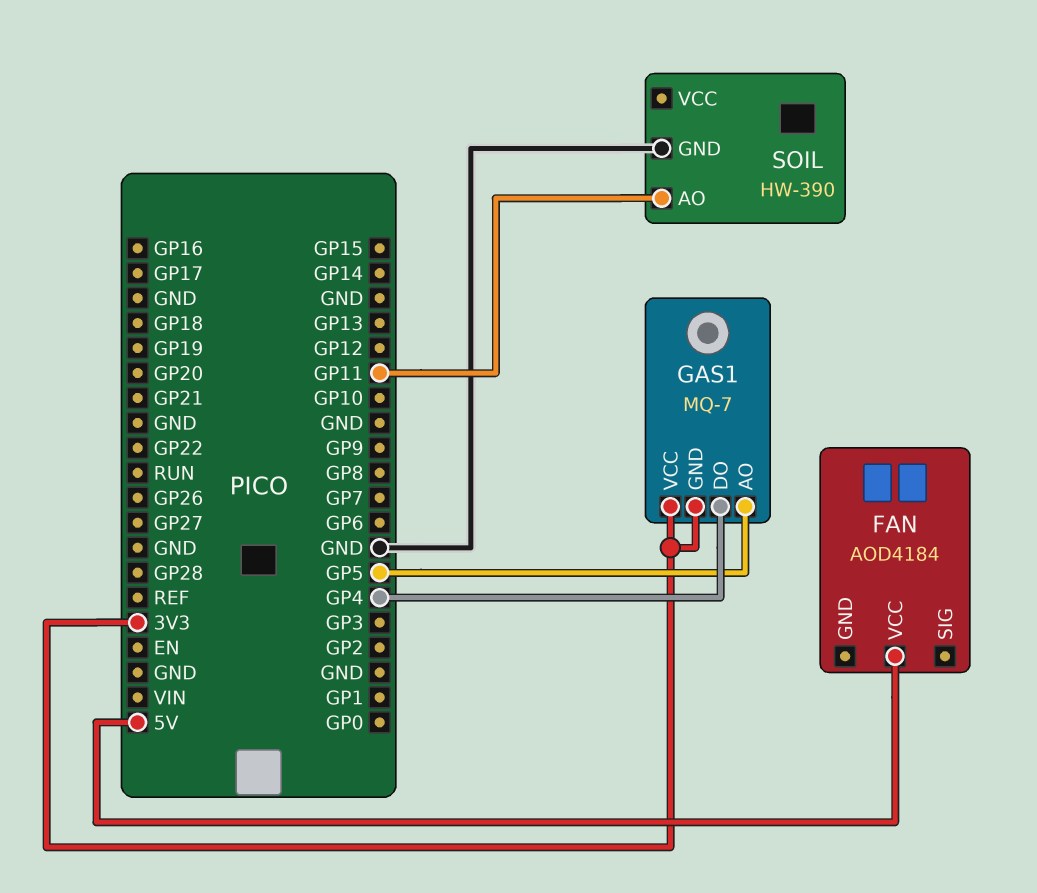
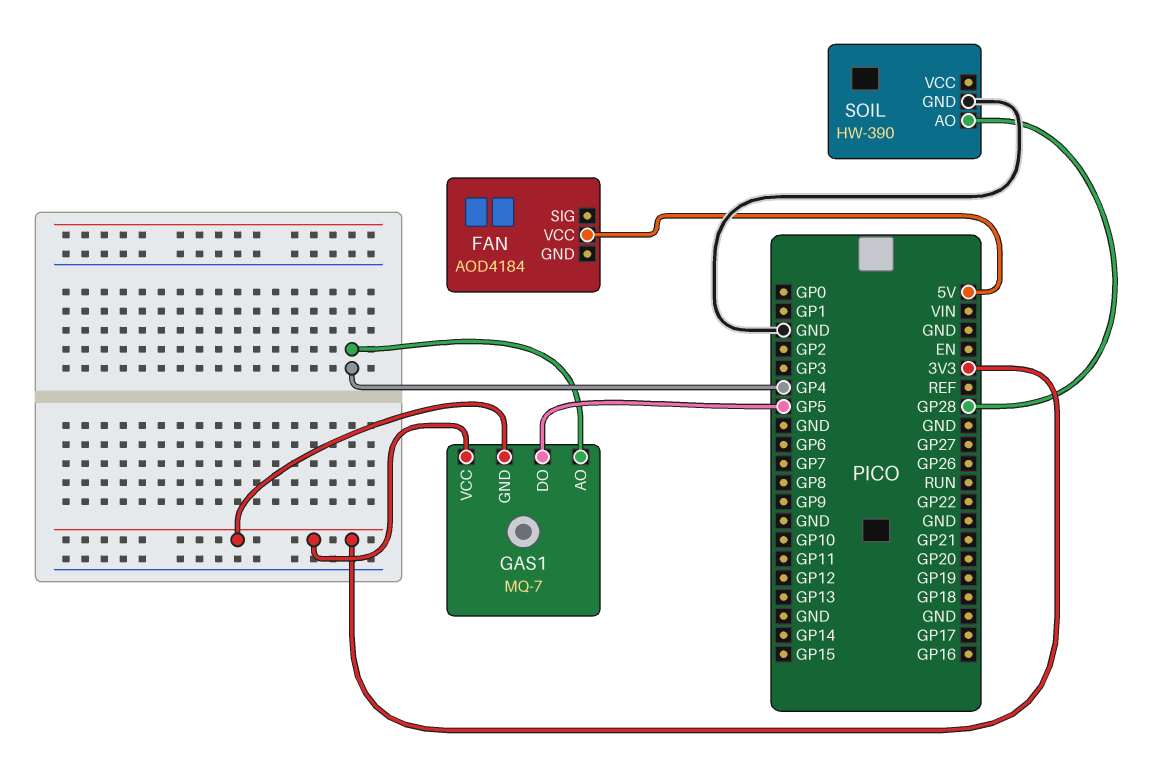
GAS1 pin AO: GP5 -> GP4
GAS1 pin DO: GP4 -> GP5
SOIL pin AO: GP11 -> GP28

